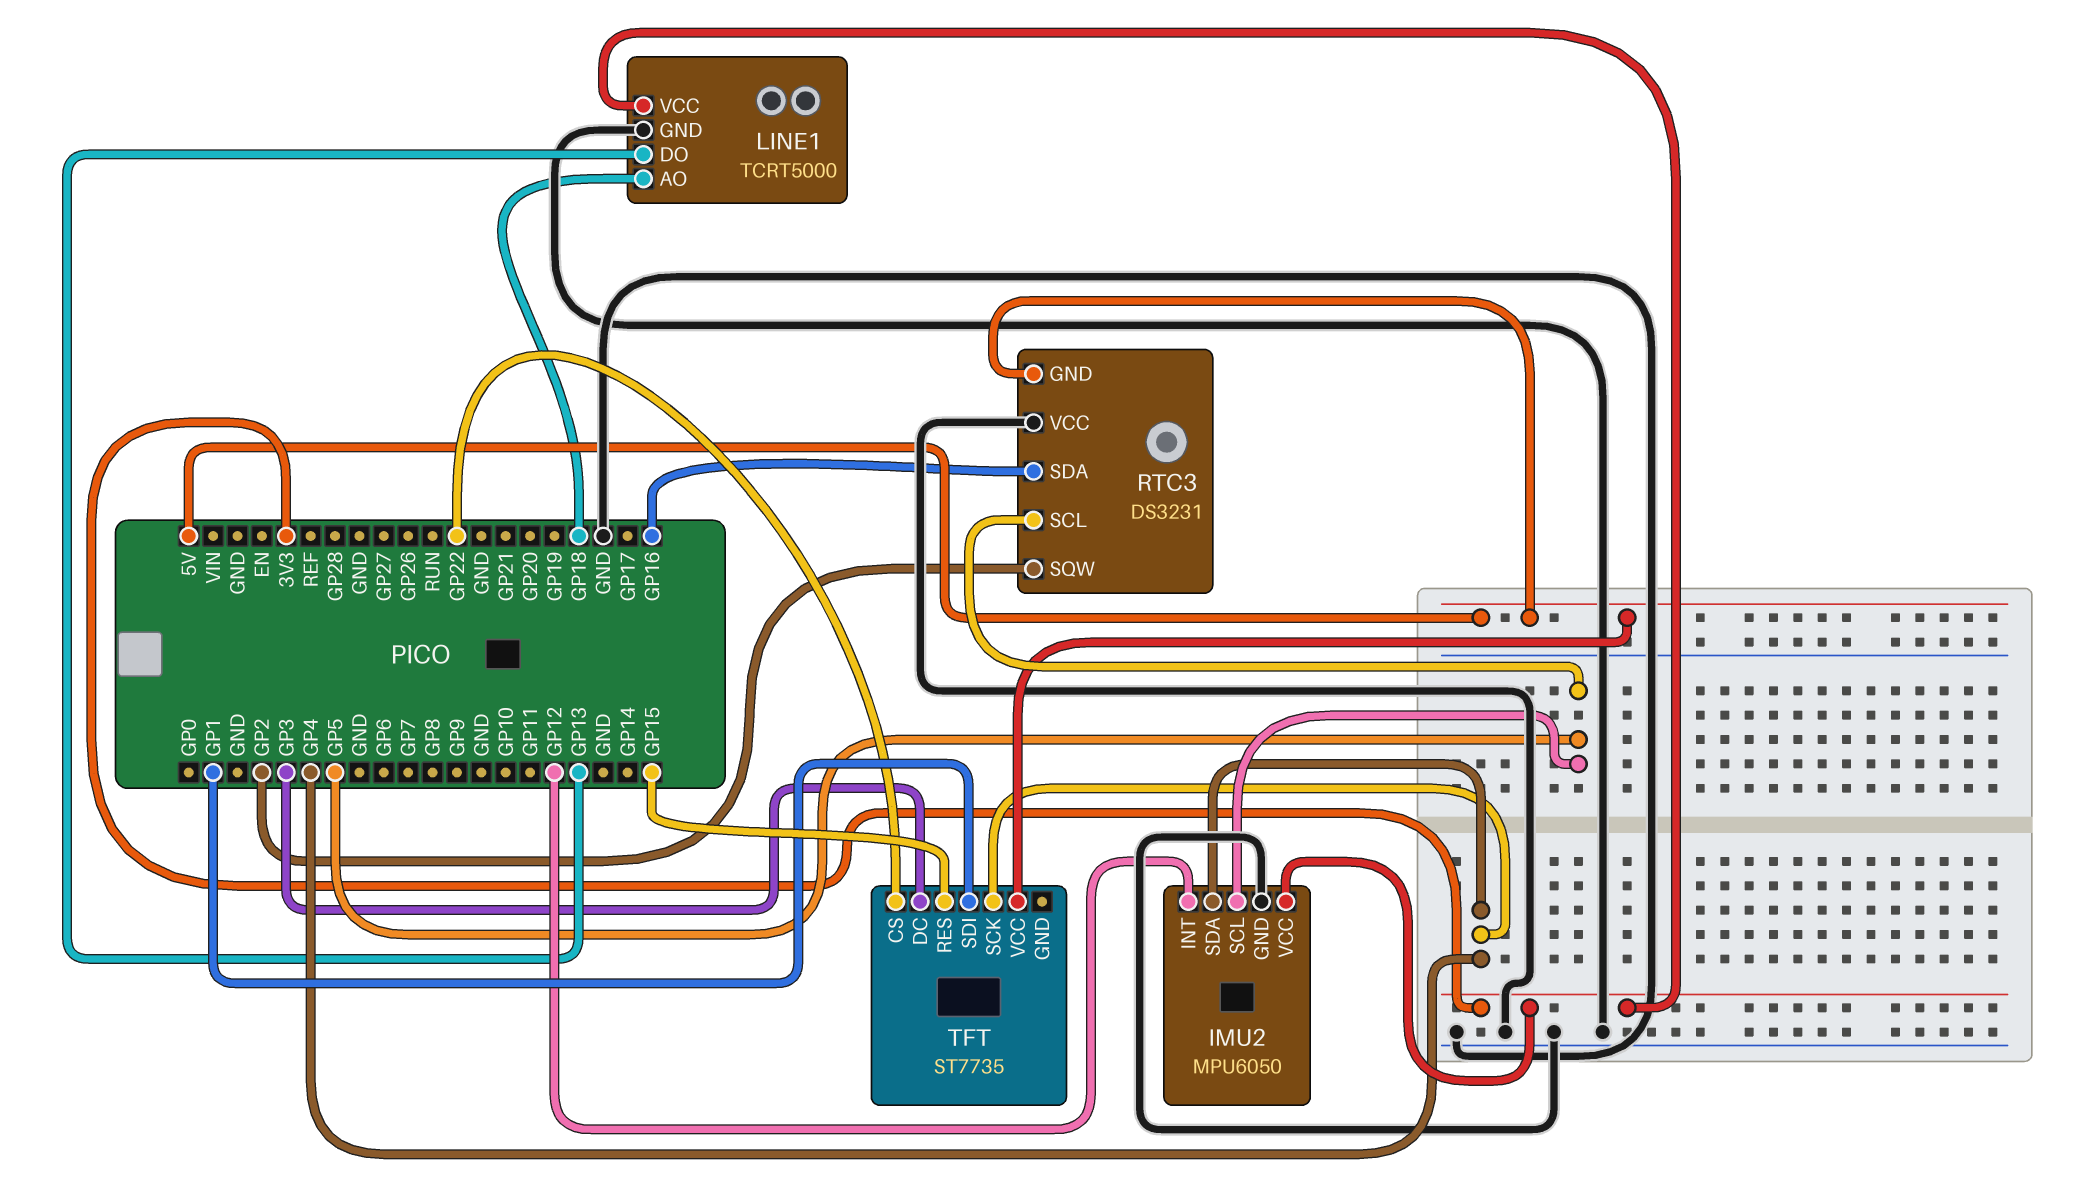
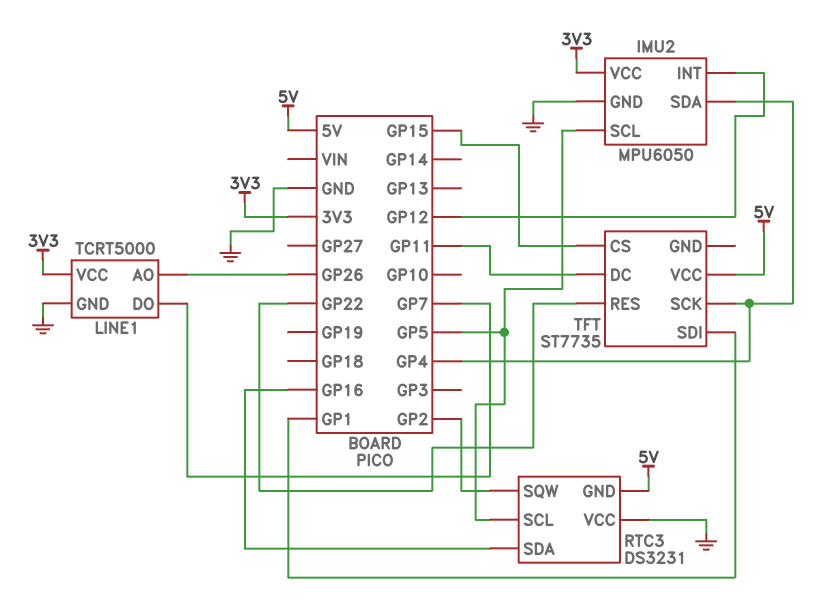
LINE1 pin AO: GP18 -> GP26
LINE1 pin DO: GP13 -> GP7
TFT pin CS: GP22 -> GP15
TFT pin DC: GP3 -> GP11
TFT pin RES: GP15 -> GP22

